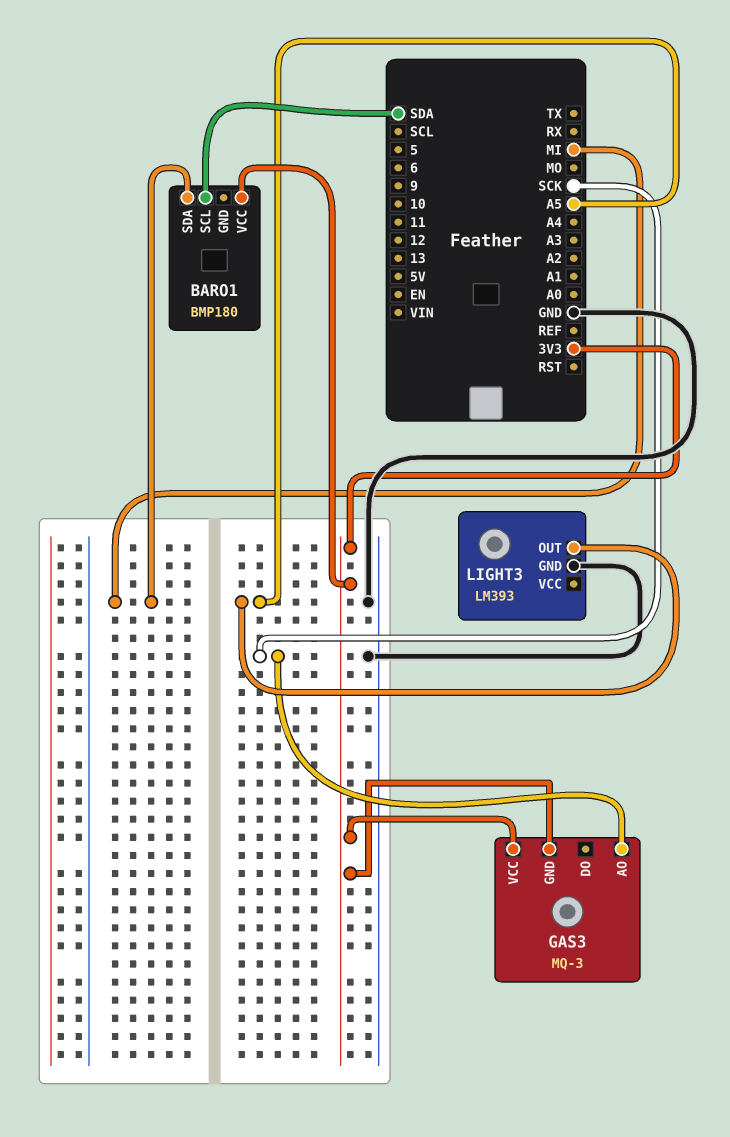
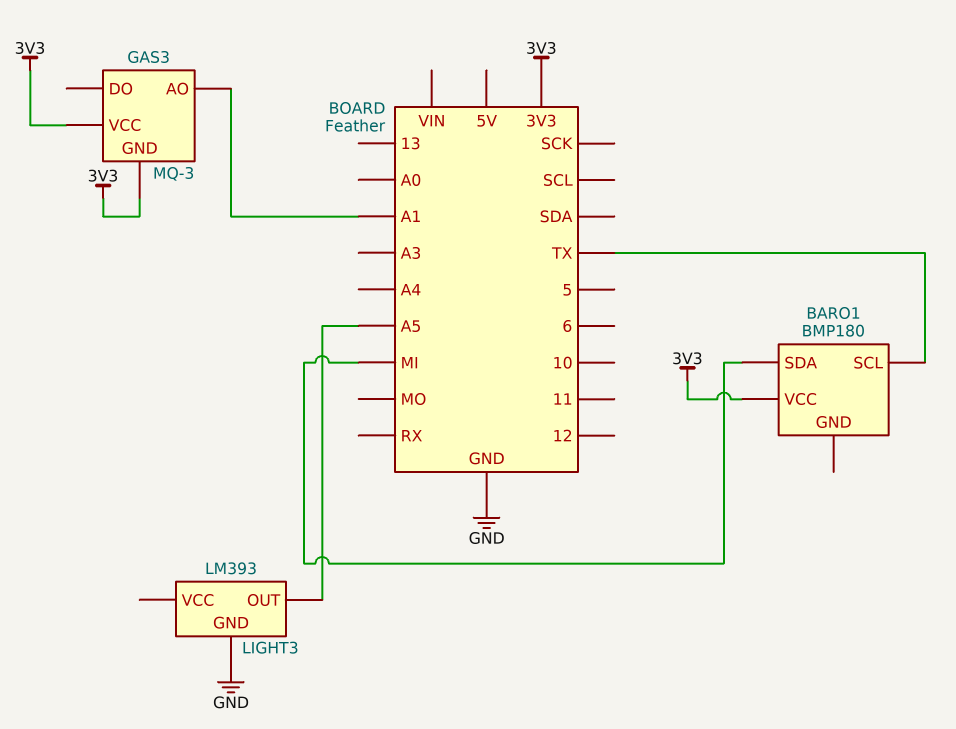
BARO1 pin SCL: SDA -> TX
GAS3 pin AO: SCK -> A1

